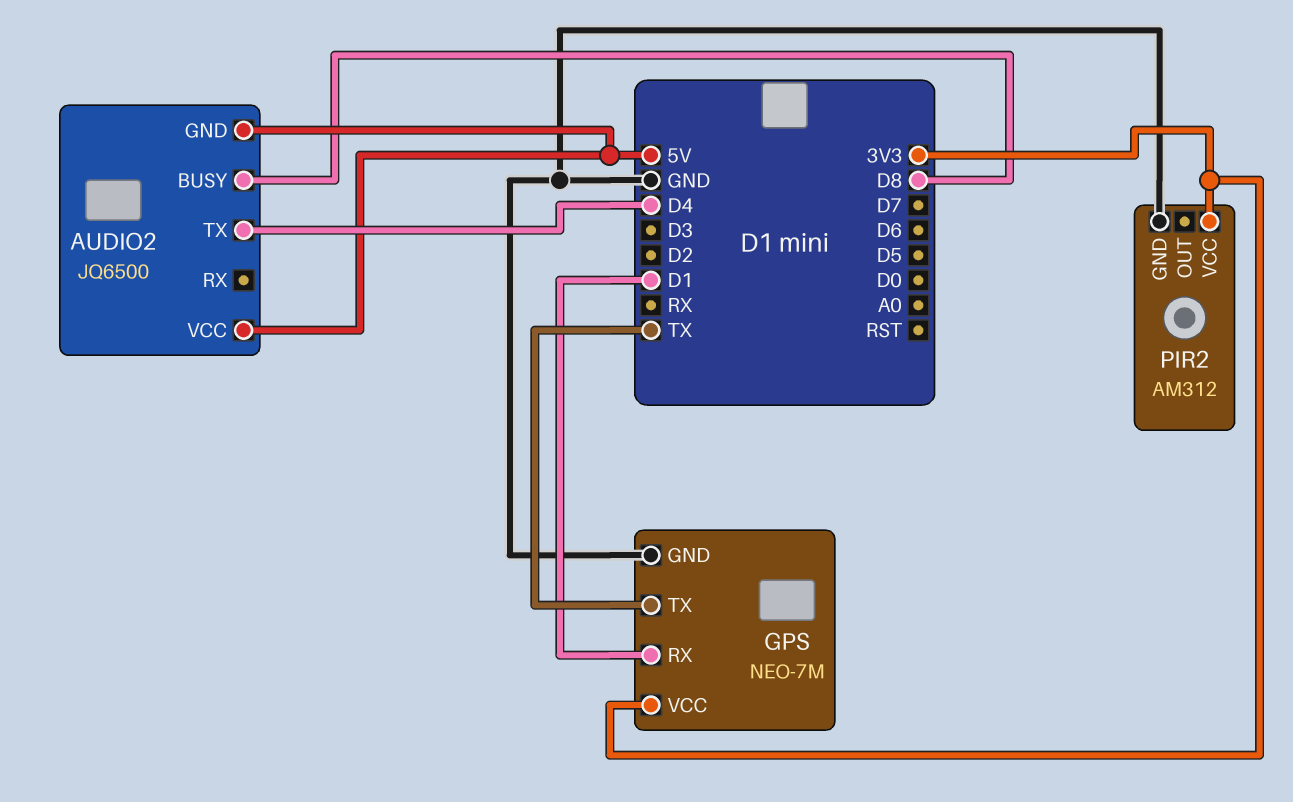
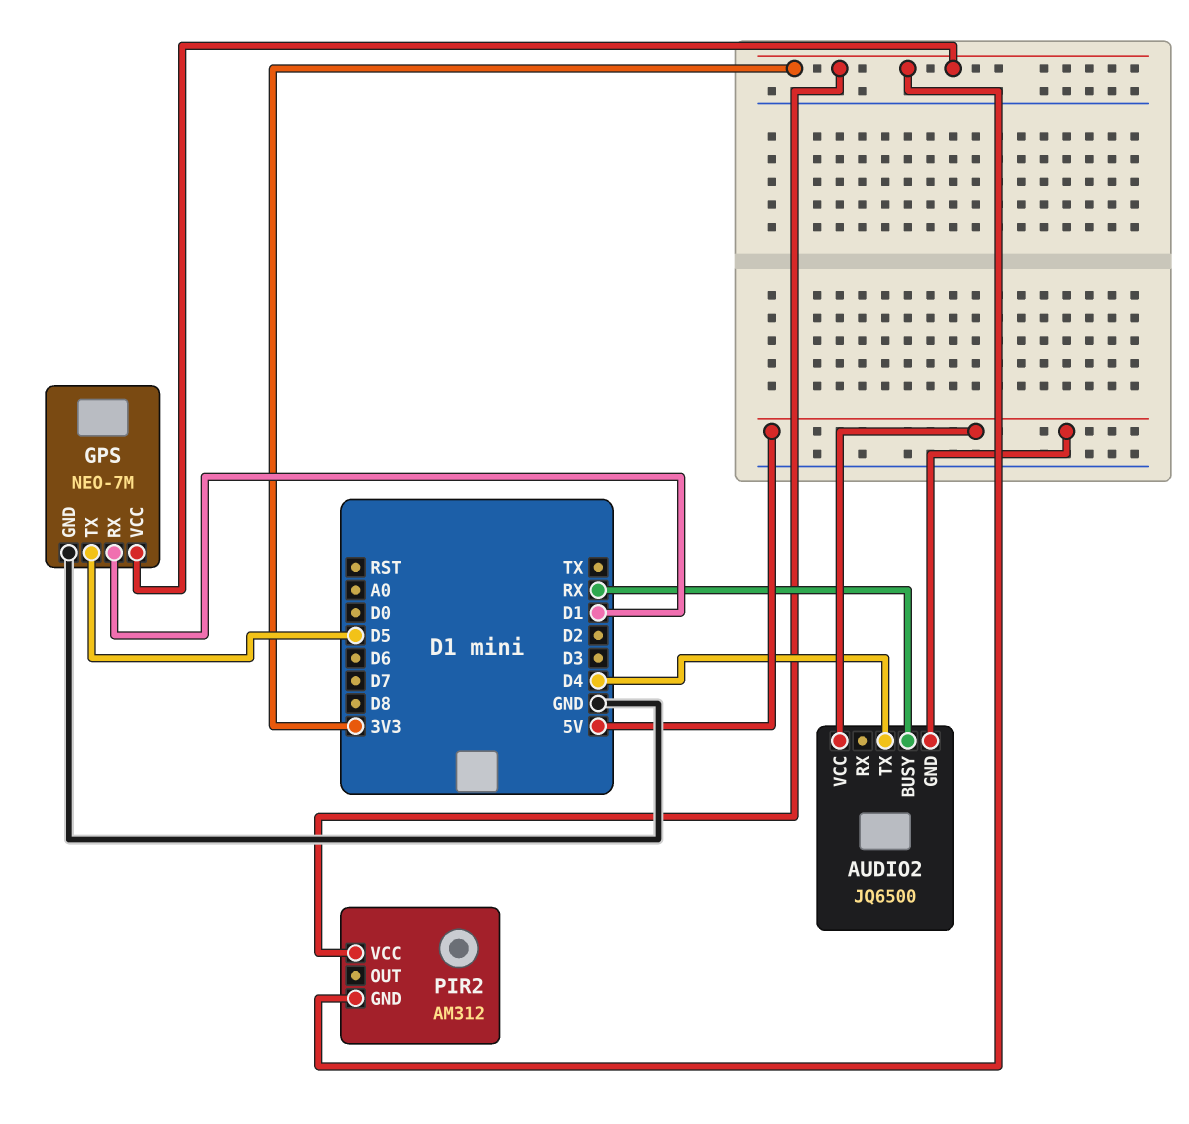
AUDIO2 pin BUSY: D8 -> RX
GPS pin TX: TX -> D5
PIR2 pin GND: GND -> 3V3

